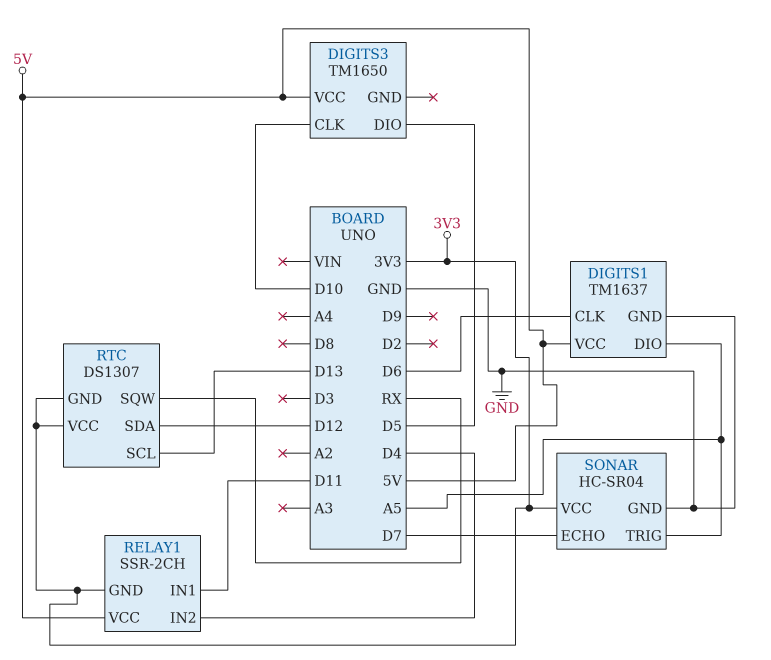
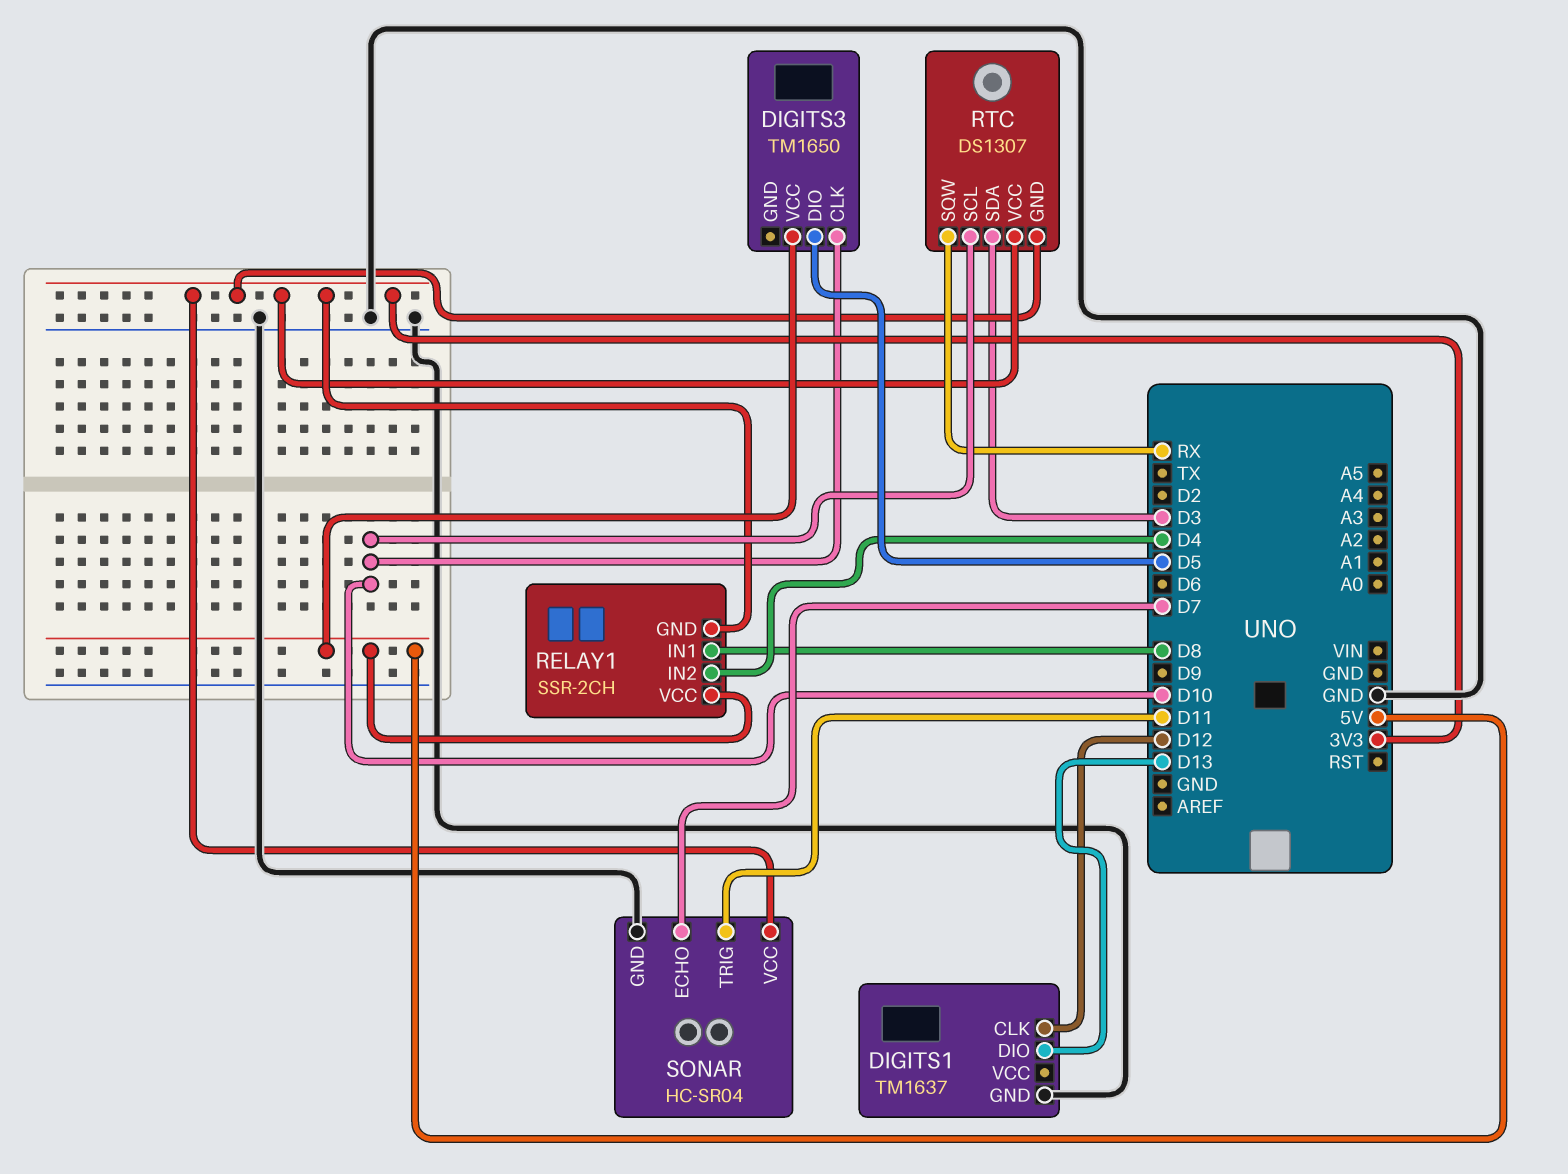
DIGITS1 pin CLK: D6 -> D12
DIGITS1 pin DIO: A5 -> D13
DIGITS1 pin VCC: 5V -> none
RELAY1 pin IN1: D11 -> D8
RTC pin SCL: D13 -> D10
RTC pin SDA: D12 -> D3
SONAR pin TRIG: A5 -> D11

